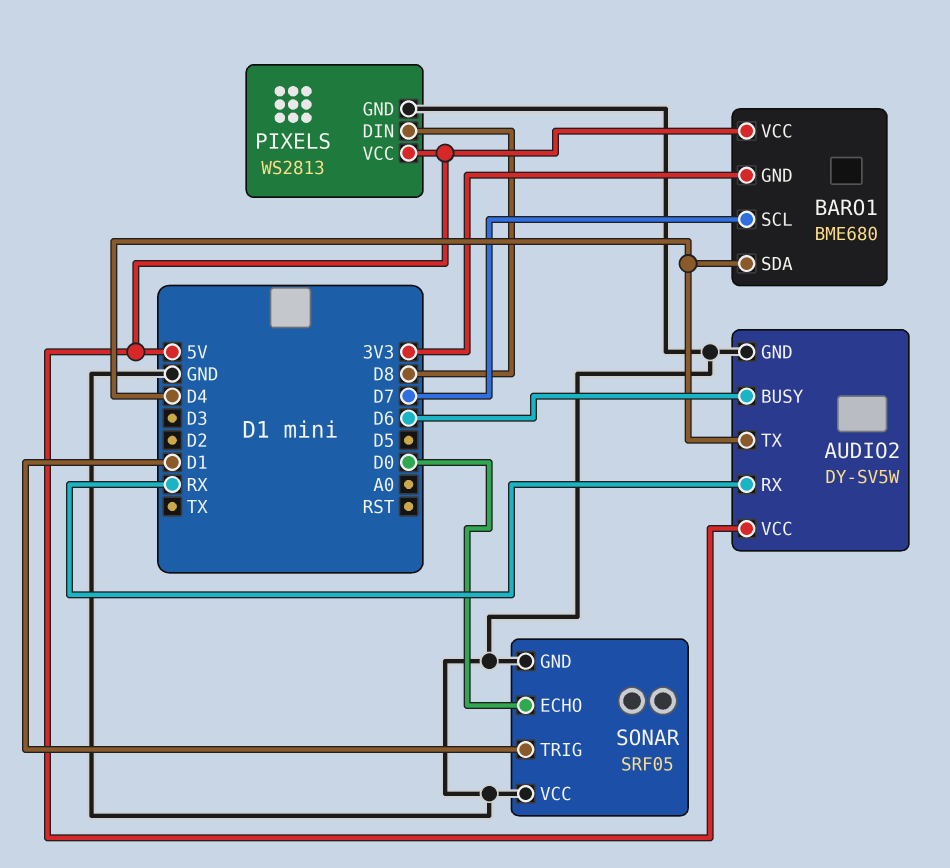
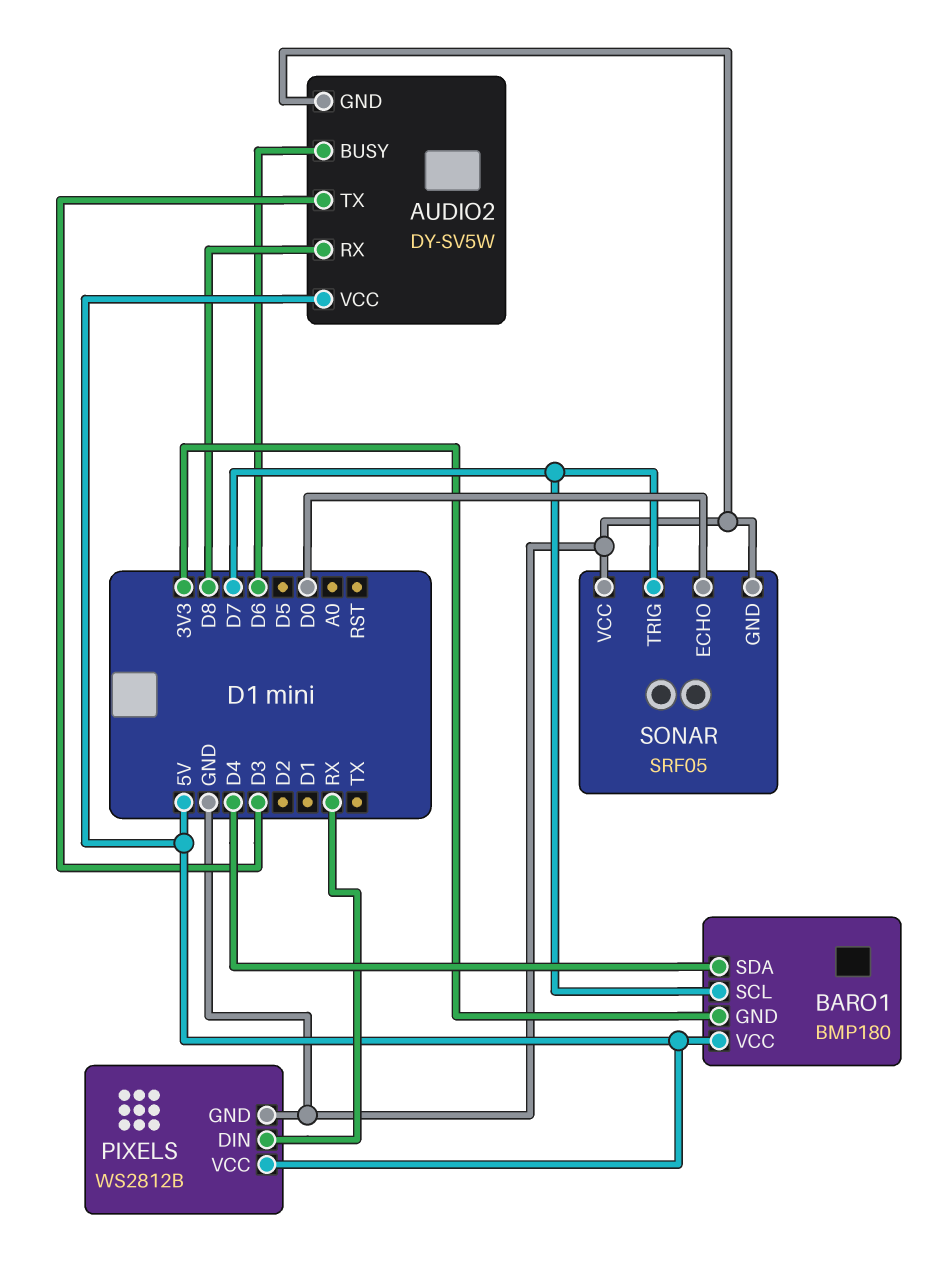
AUDIO2 pin RX: RX -> D8
AUDIO2 pin TX: D4 -> D3
BARO1: BME680 -> BMP180
PIXELS: WS2813 -> WS2812B
PIXELS pin DIN: D8 -> RX
SONAR pin TRIG: D1 -> D7

